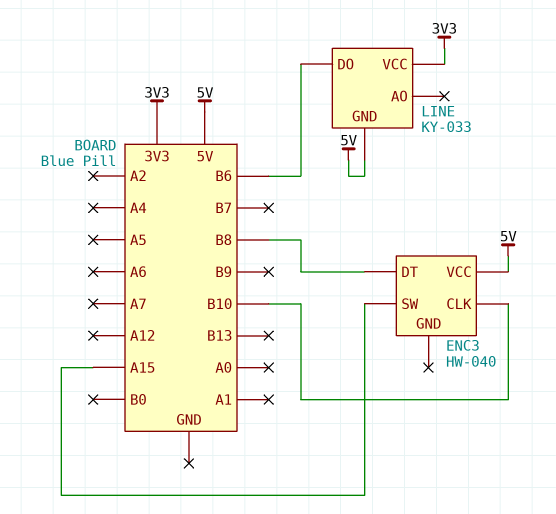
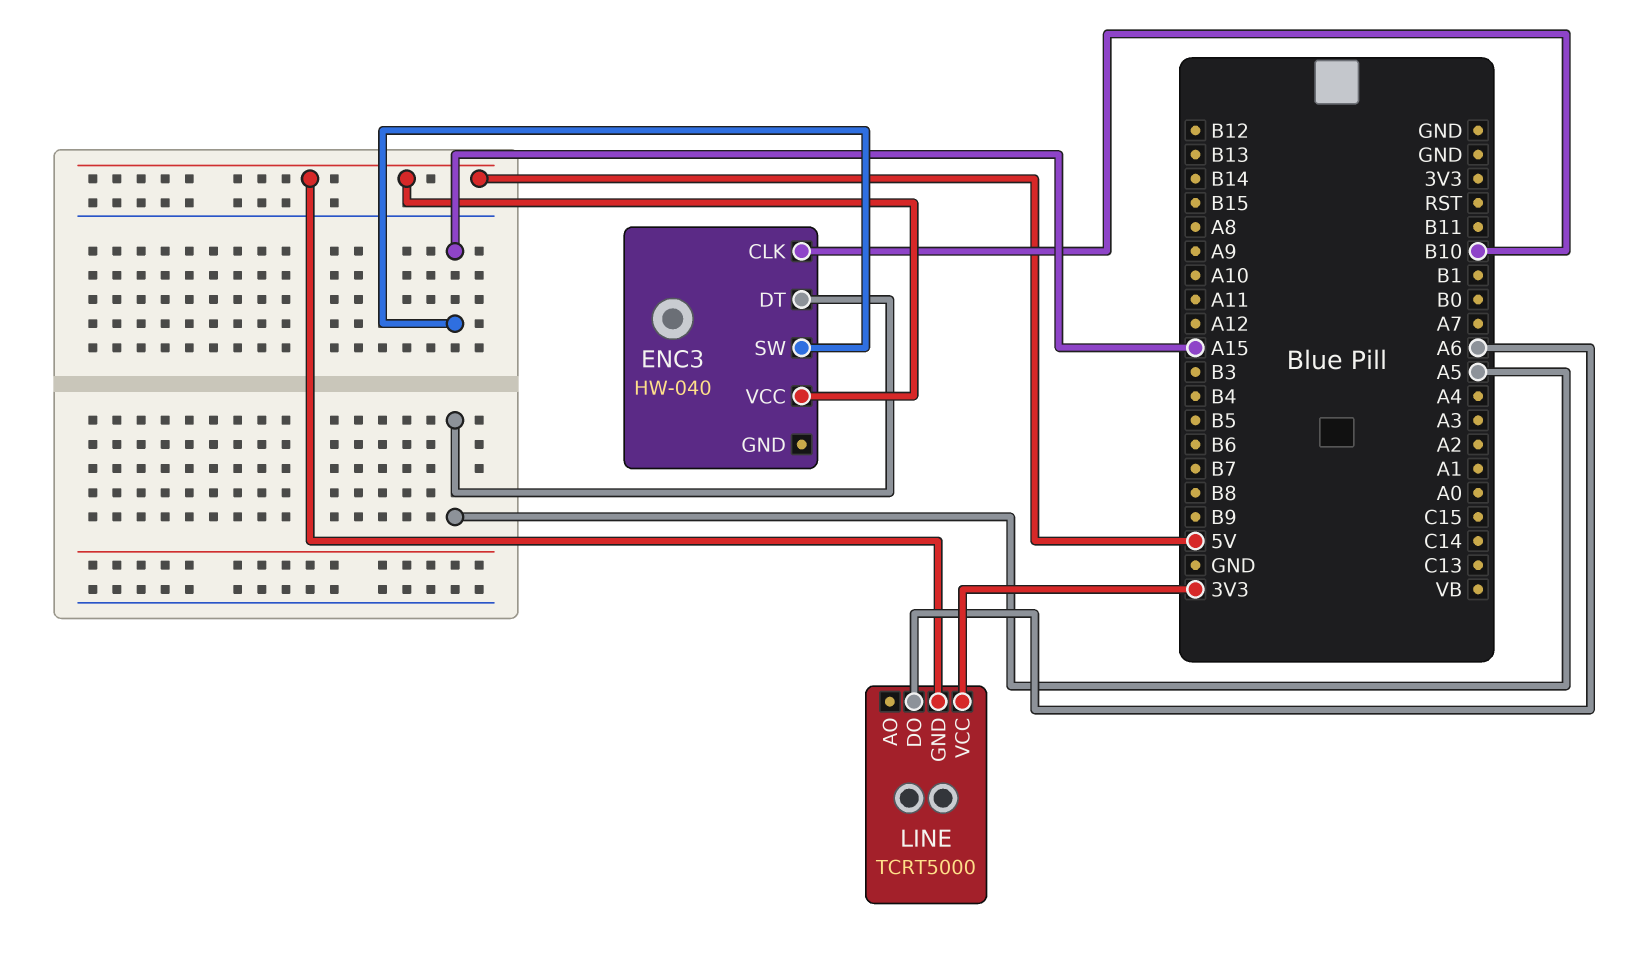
ENC3 pin DT: B8 -> A5
LINE: KY-033 -> TCRT5000
LINE pin DO: B6 -> A6

